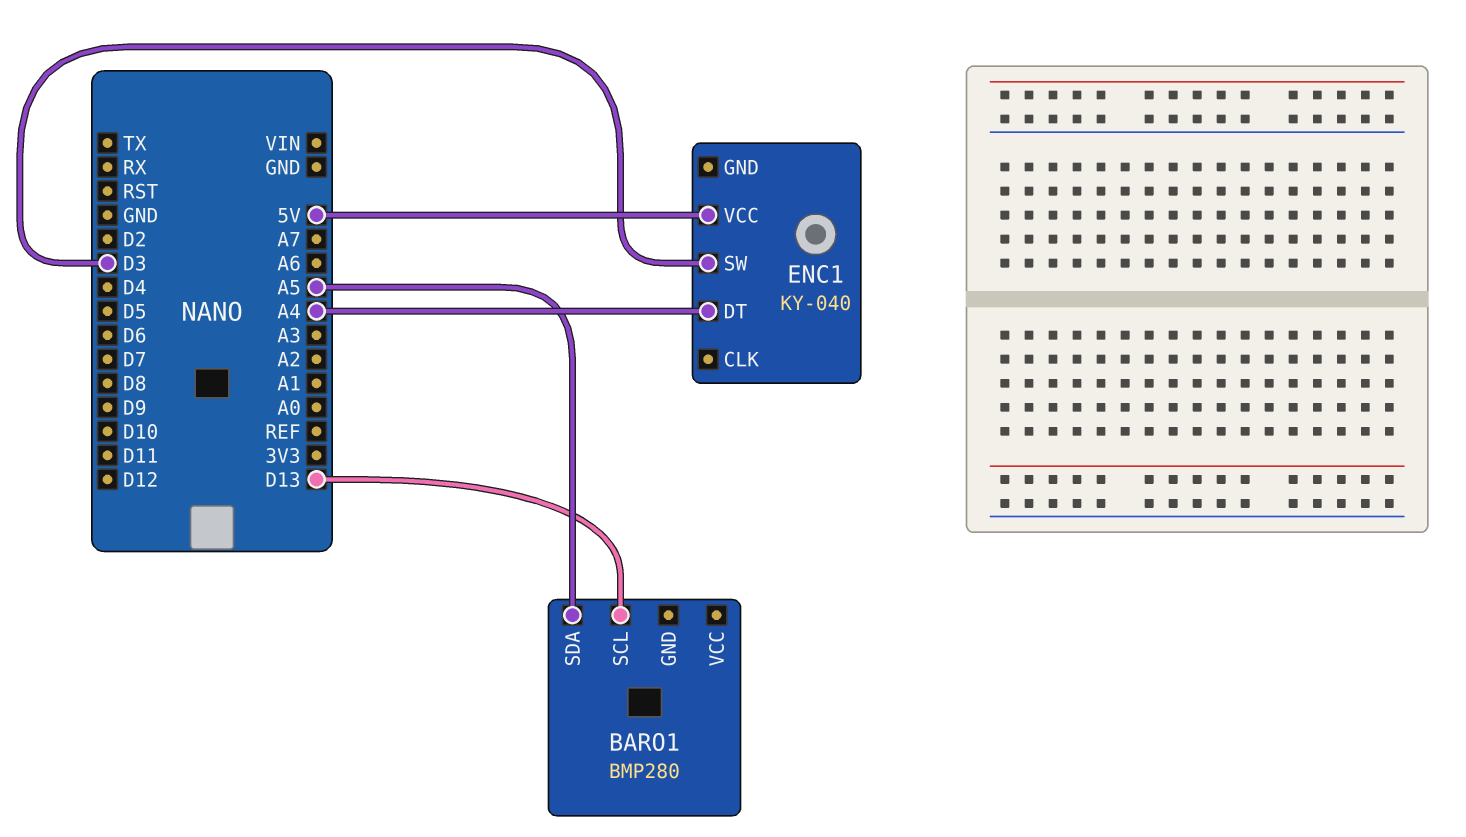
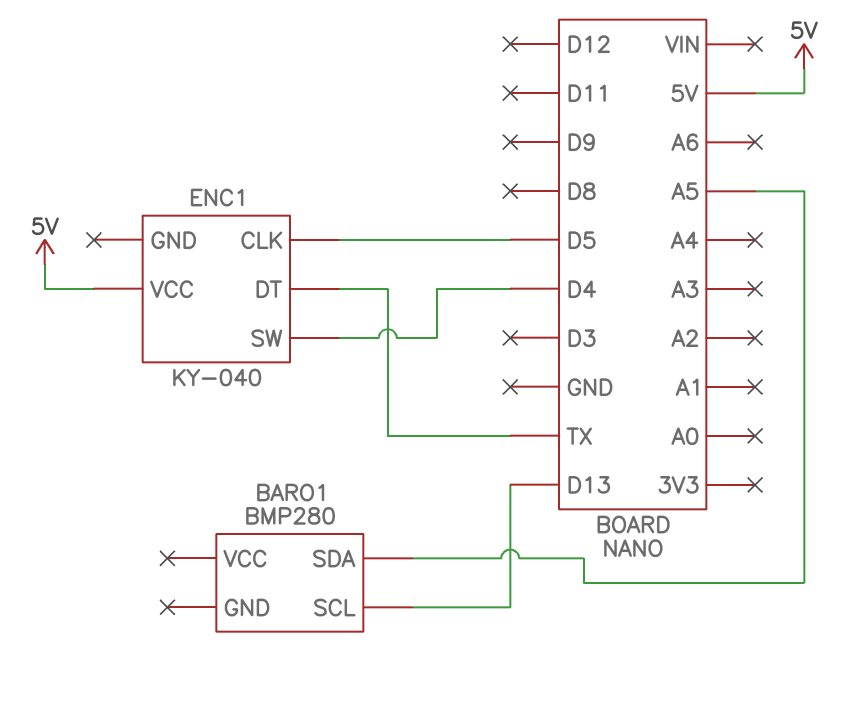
ENC1 pin CLK: none -> D5
ENC1 pin DT: A4 -> TX
ENC1 pin SW: D3 -> D4

